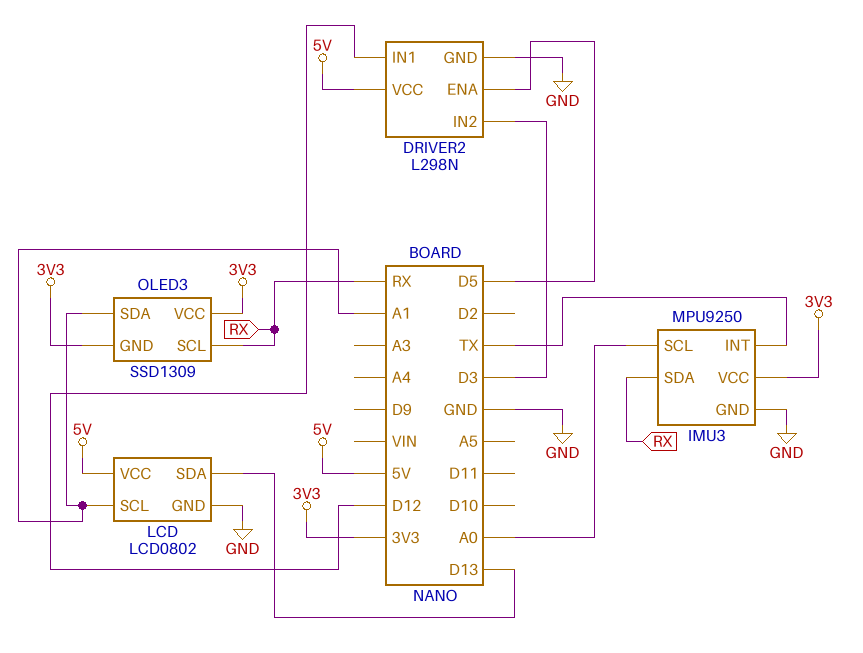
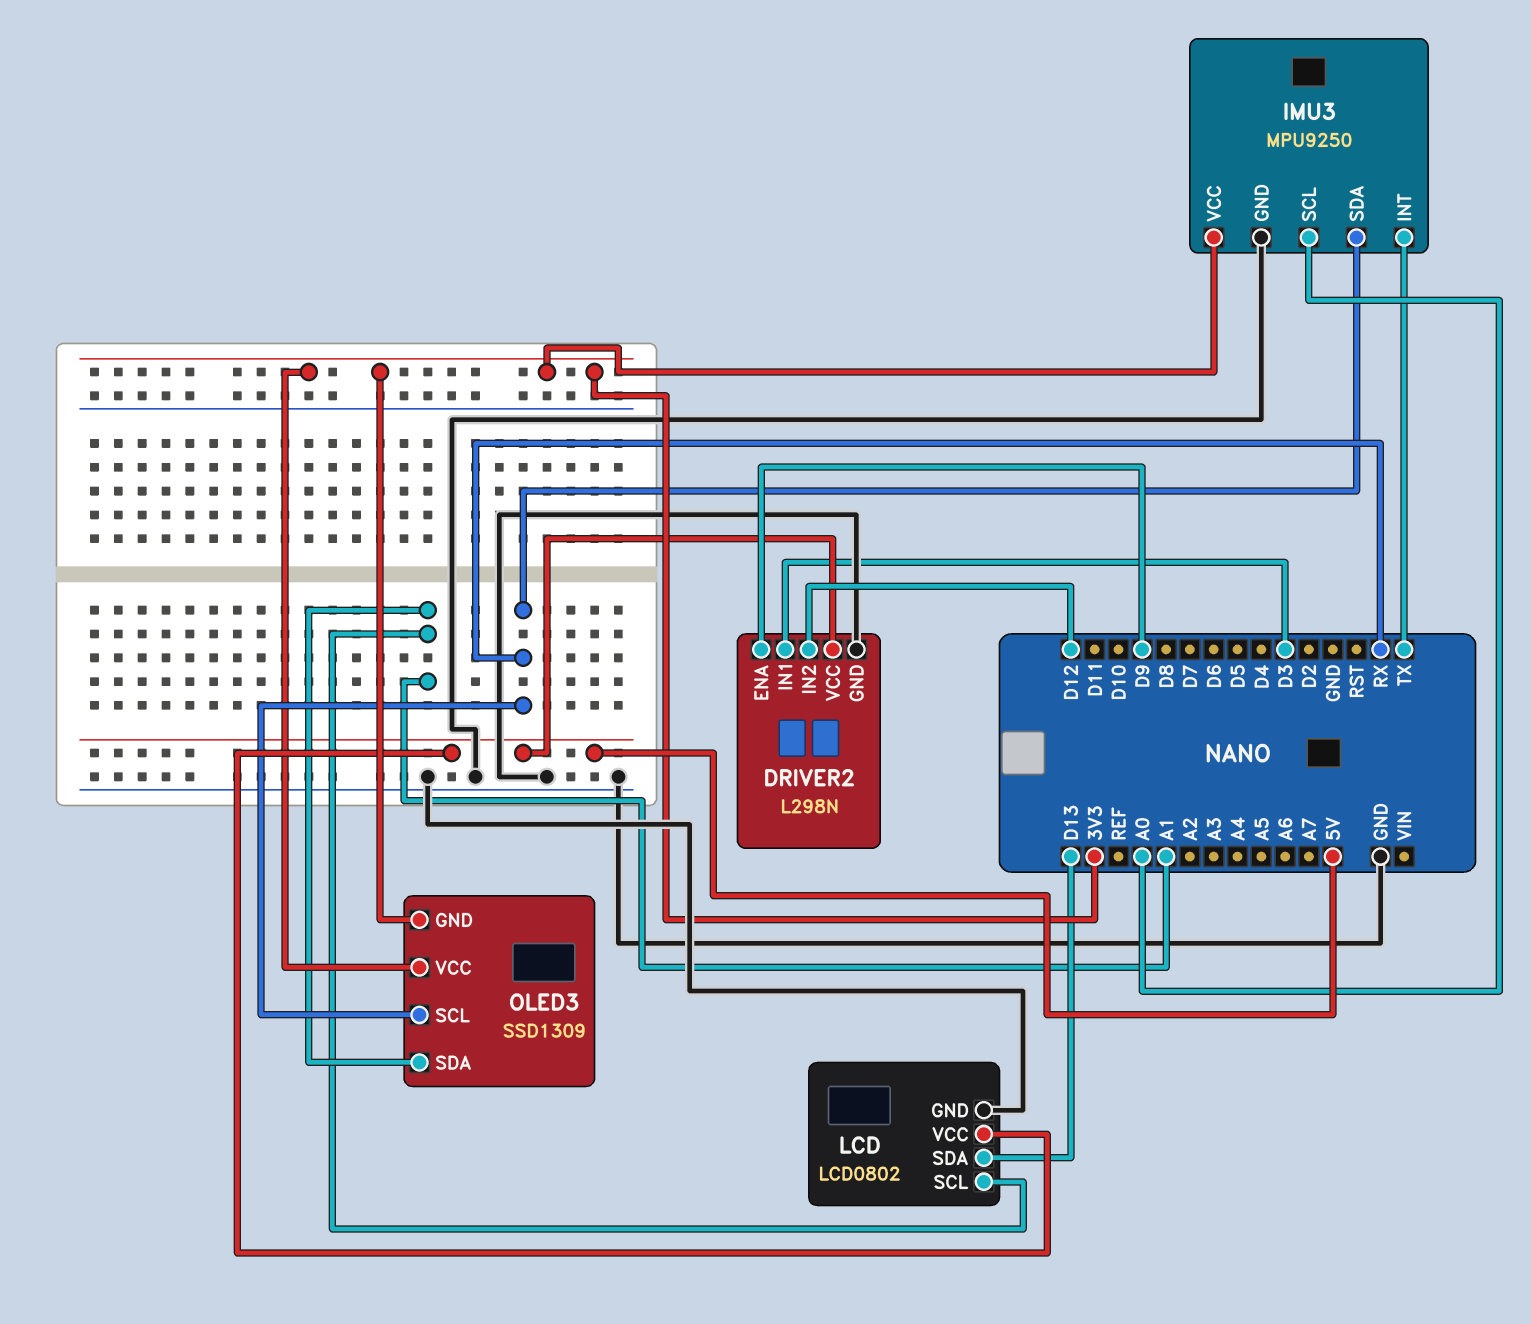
DRIVER2 pin ENA: D5 -> D9
DRIVER2 pin IN1: D12 -> D3
DRIVER2 pin IN2: D3 -> D12

